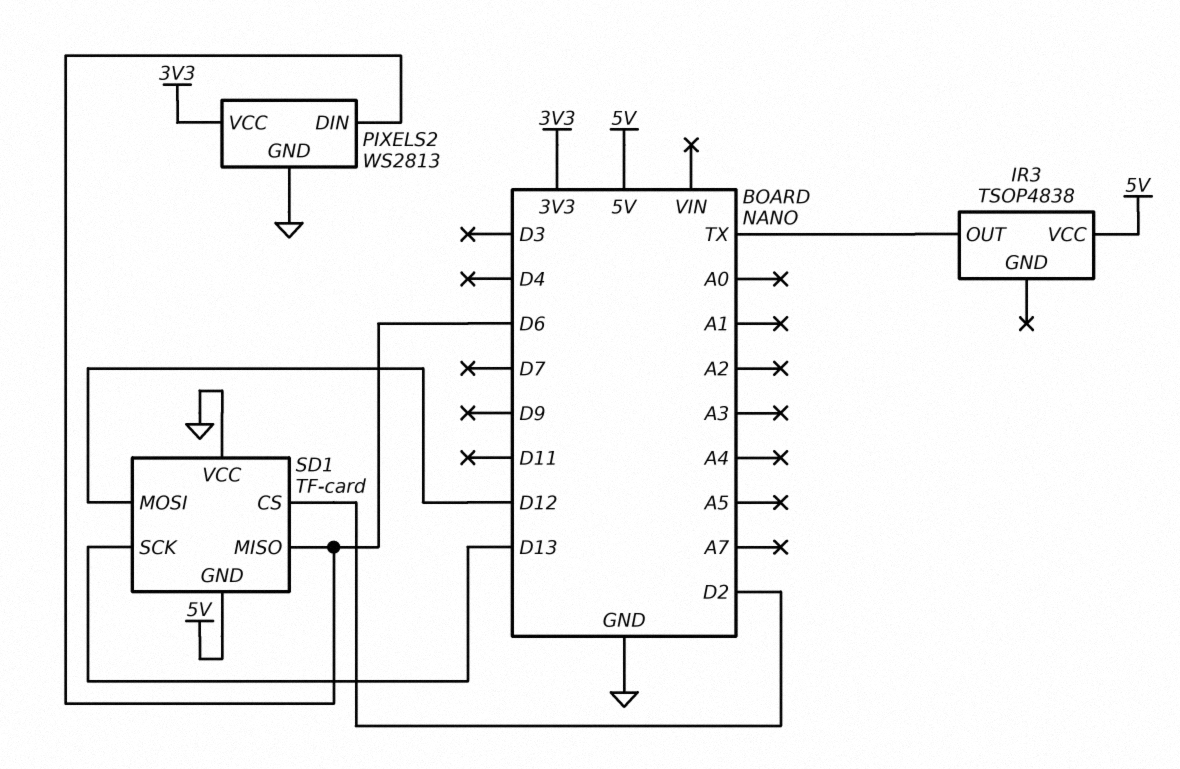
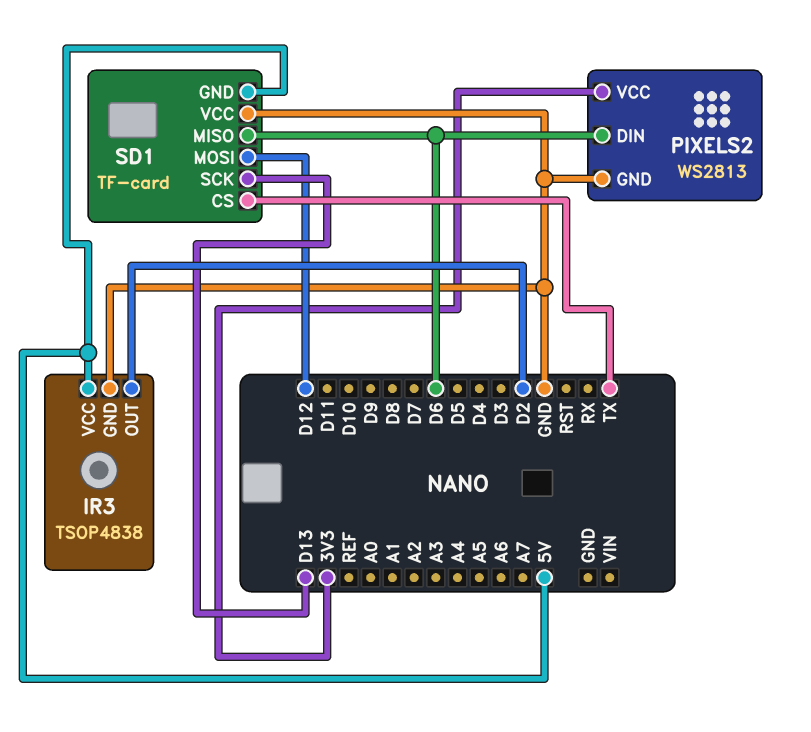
IR3 pin GND: none -> GND
IR3 pin OUT: TX -> D2
SD1 pin CS: D2 -> TX

